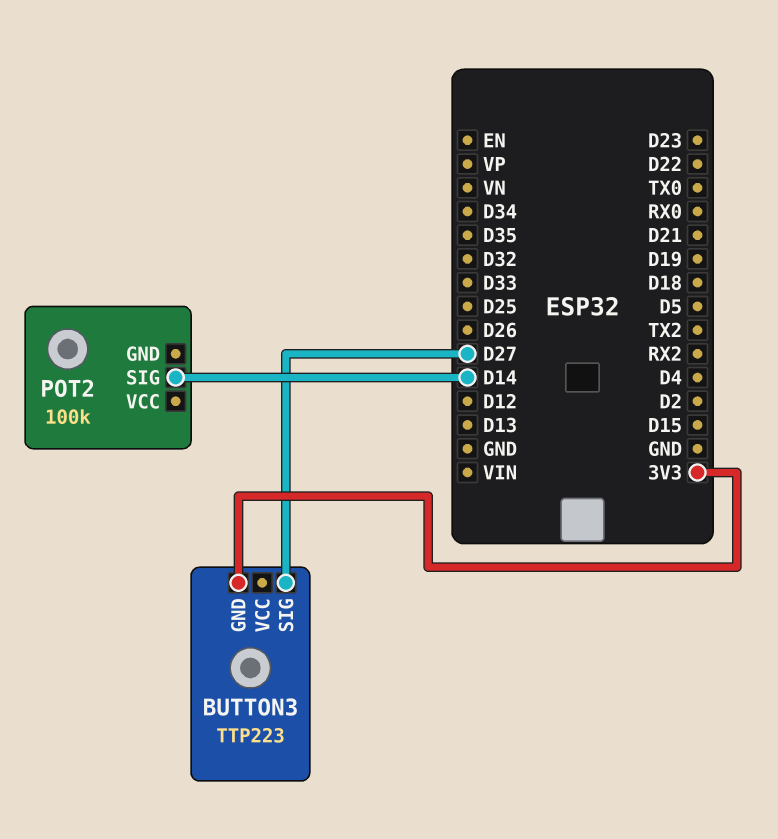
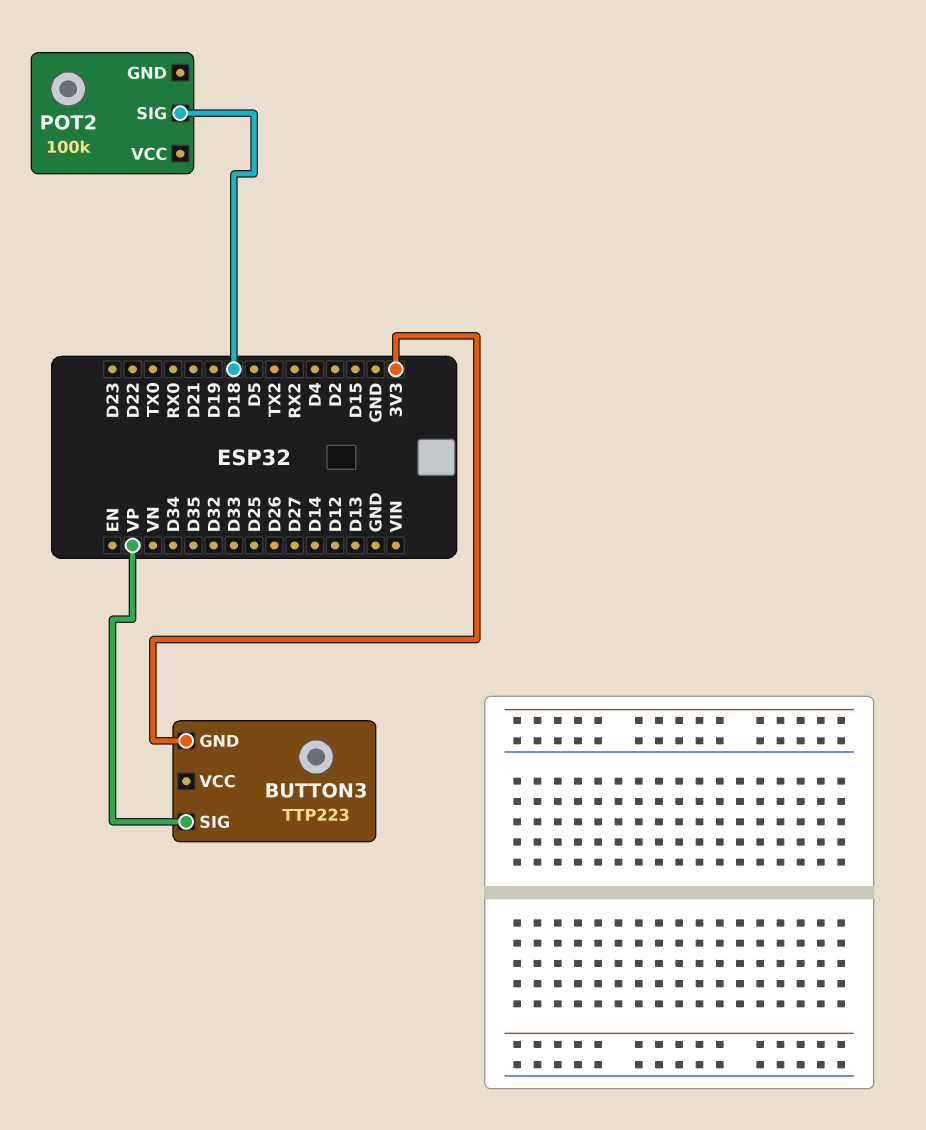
BUTTON3 pin SIG: D27 -> VP
POT2 pin SIG: D14 -> D18

